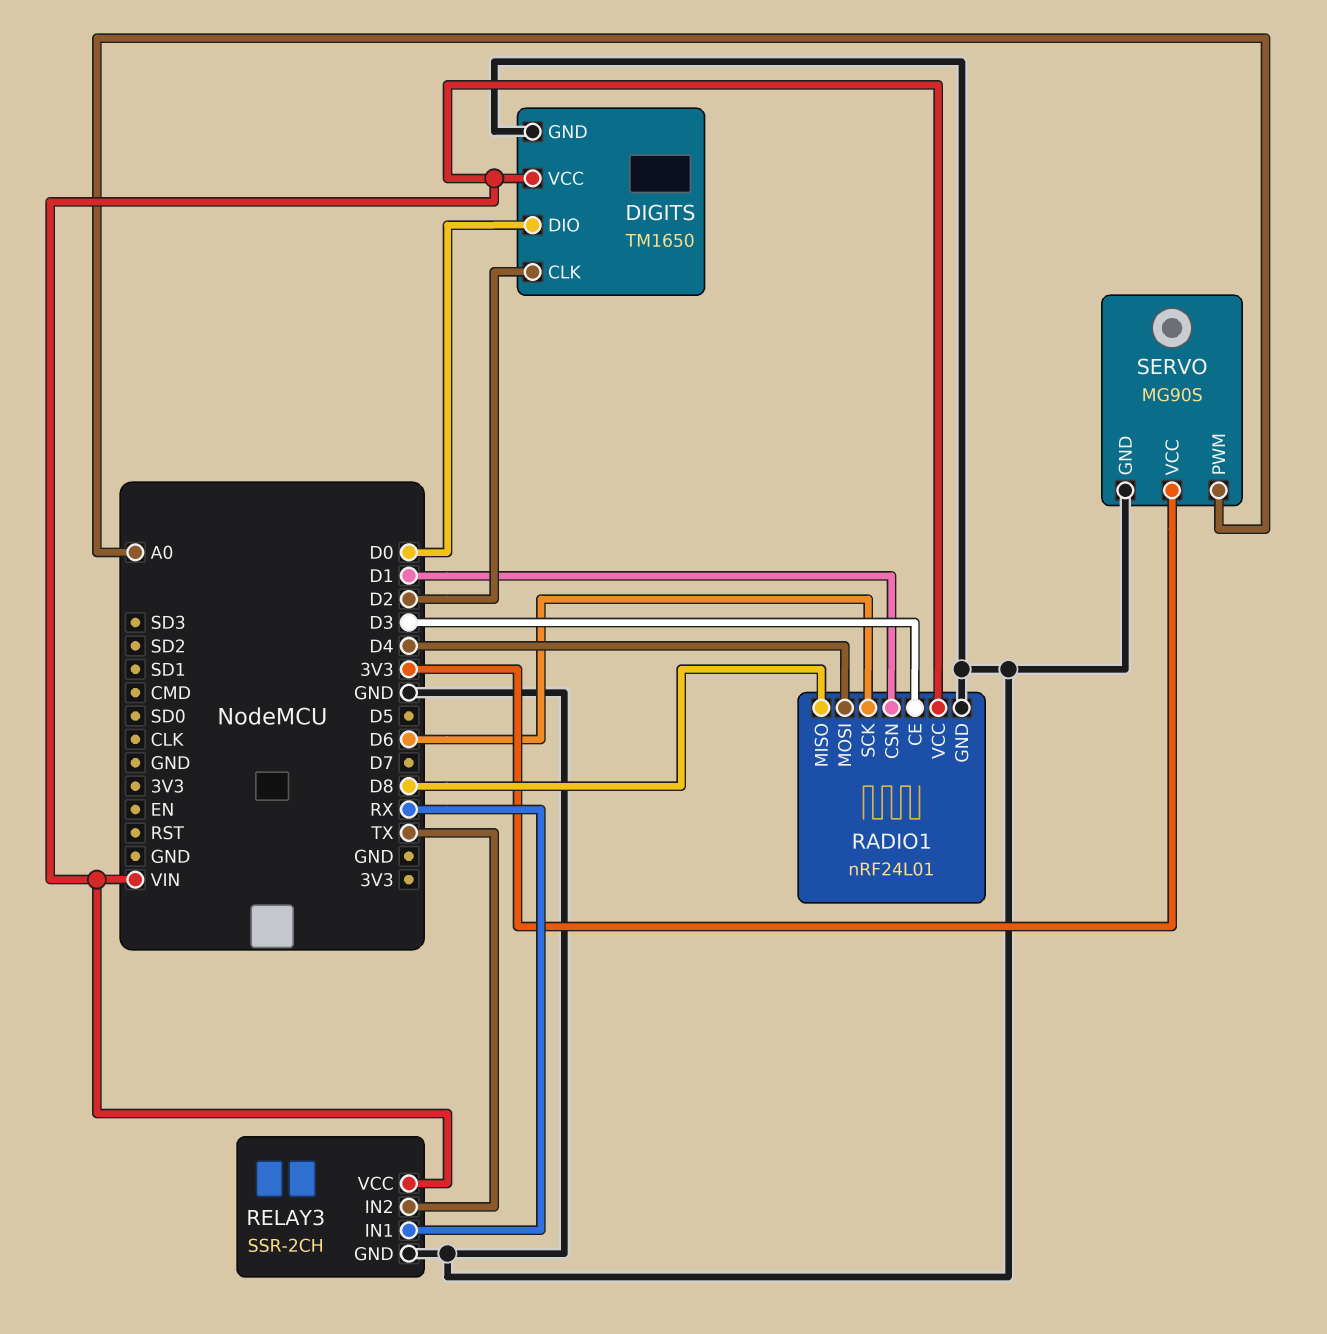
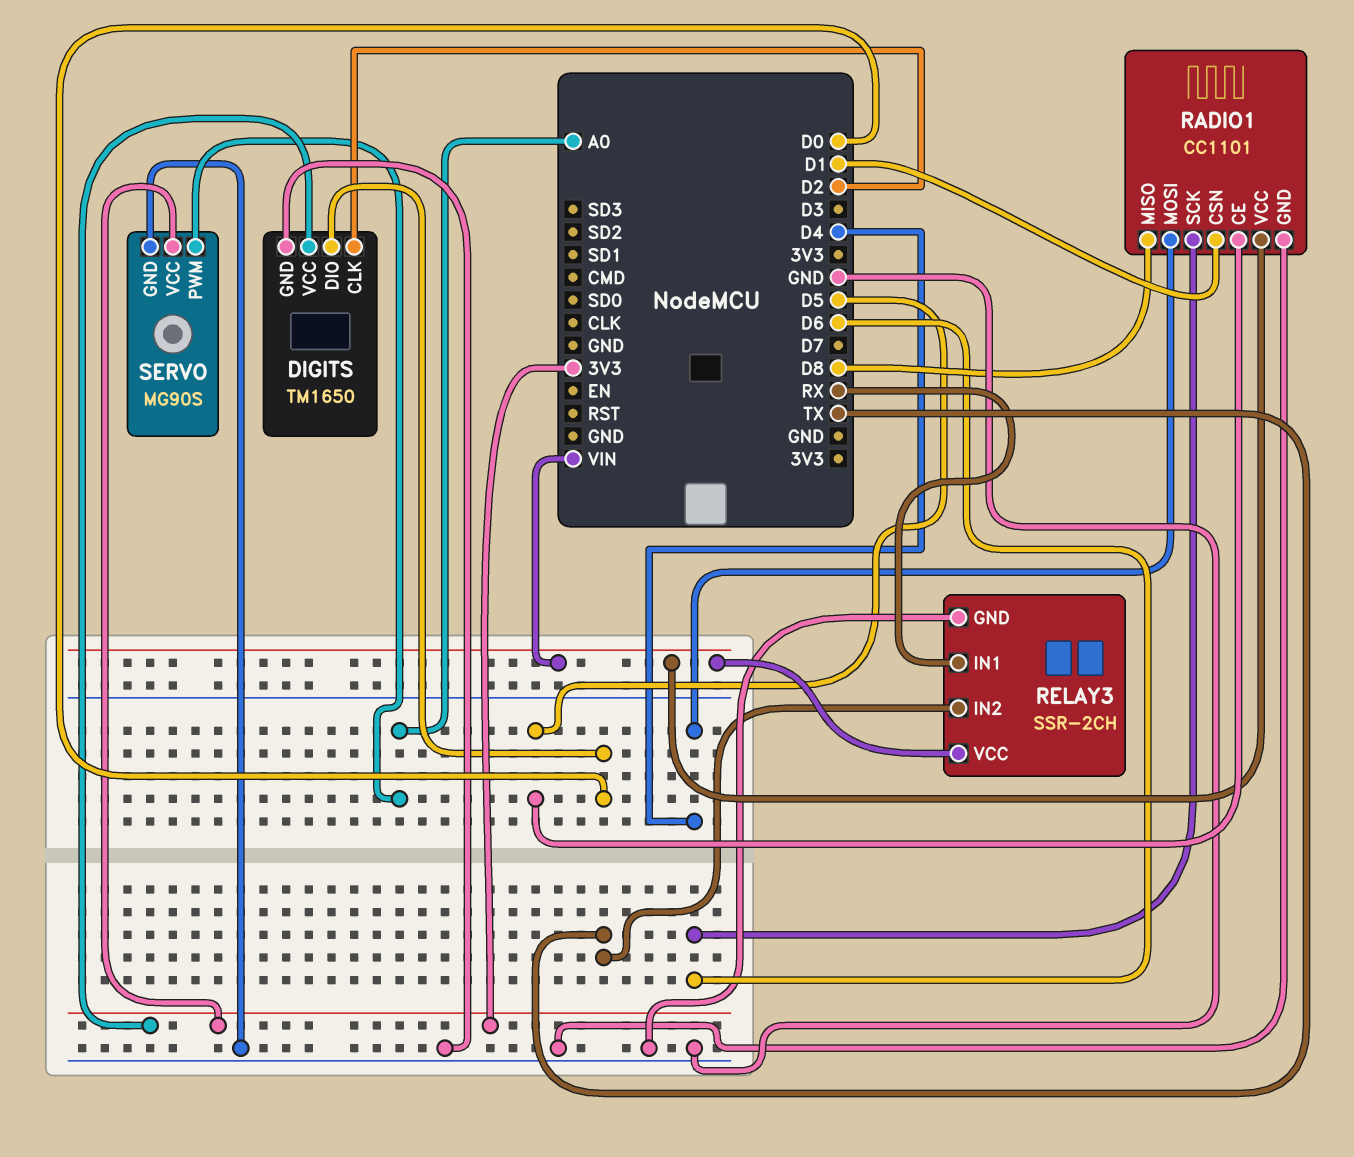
DIGITS pin VCC: VIN -> 3V3
RADIO1: nRF24L01 -> CC1101
RADIO1 pin CE: D3 -> D5

